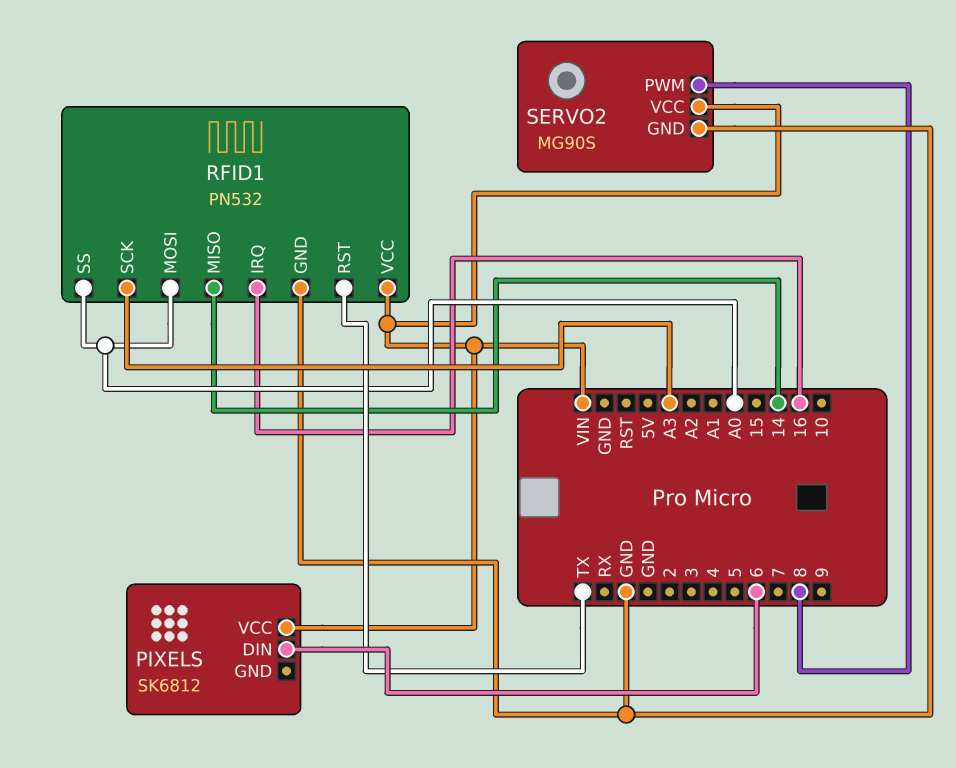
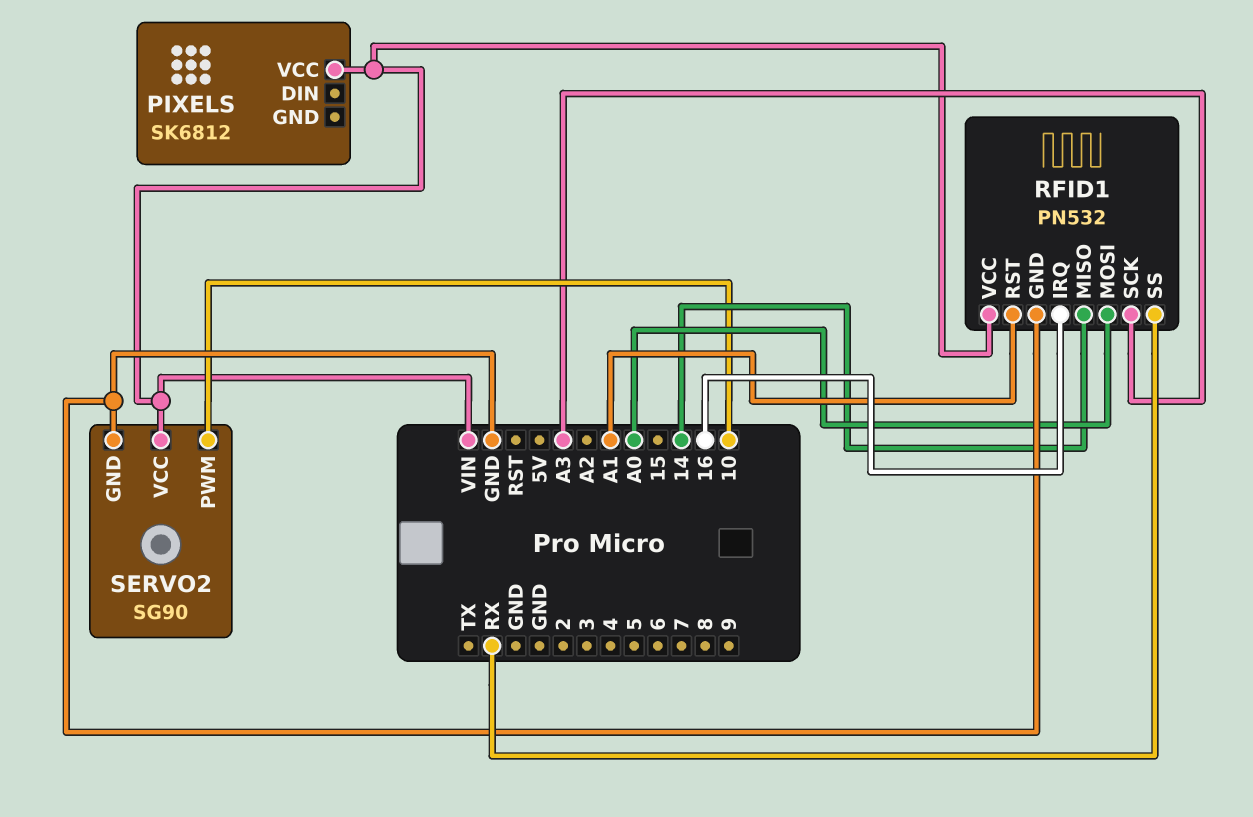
PIXELS pin DIN: 6 -> none
RFID1 pin RST: TX -> A1
RFID1 pin SS: A0 -> RX
SERVO2: MG90S -> SG90
SERVO2 pin PWM: 8 -> 10

